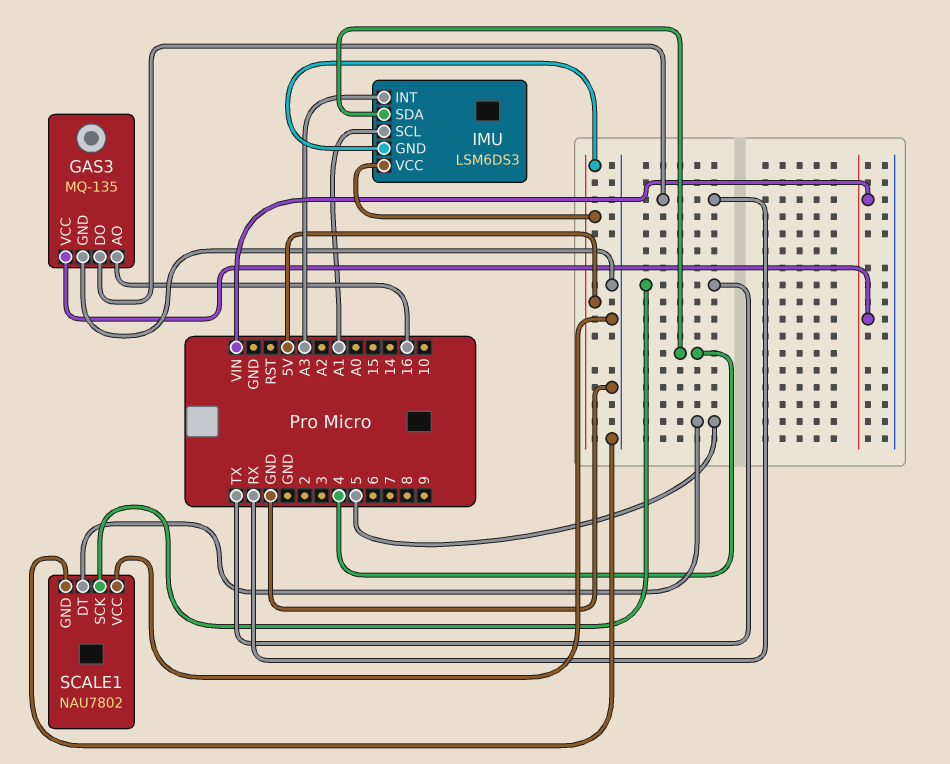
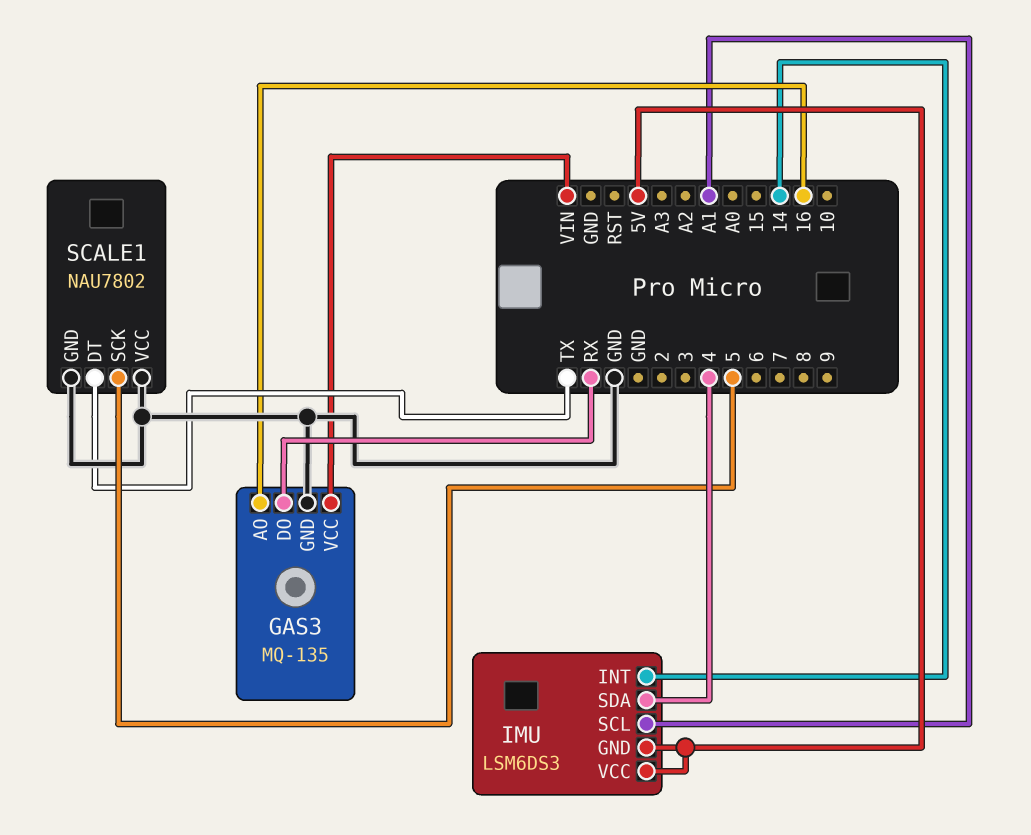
IMU pin INT: A3 -> 14
SCALE1 pin DT: 5 -> TX
SCALE1 pin SCK: TX -> 5

